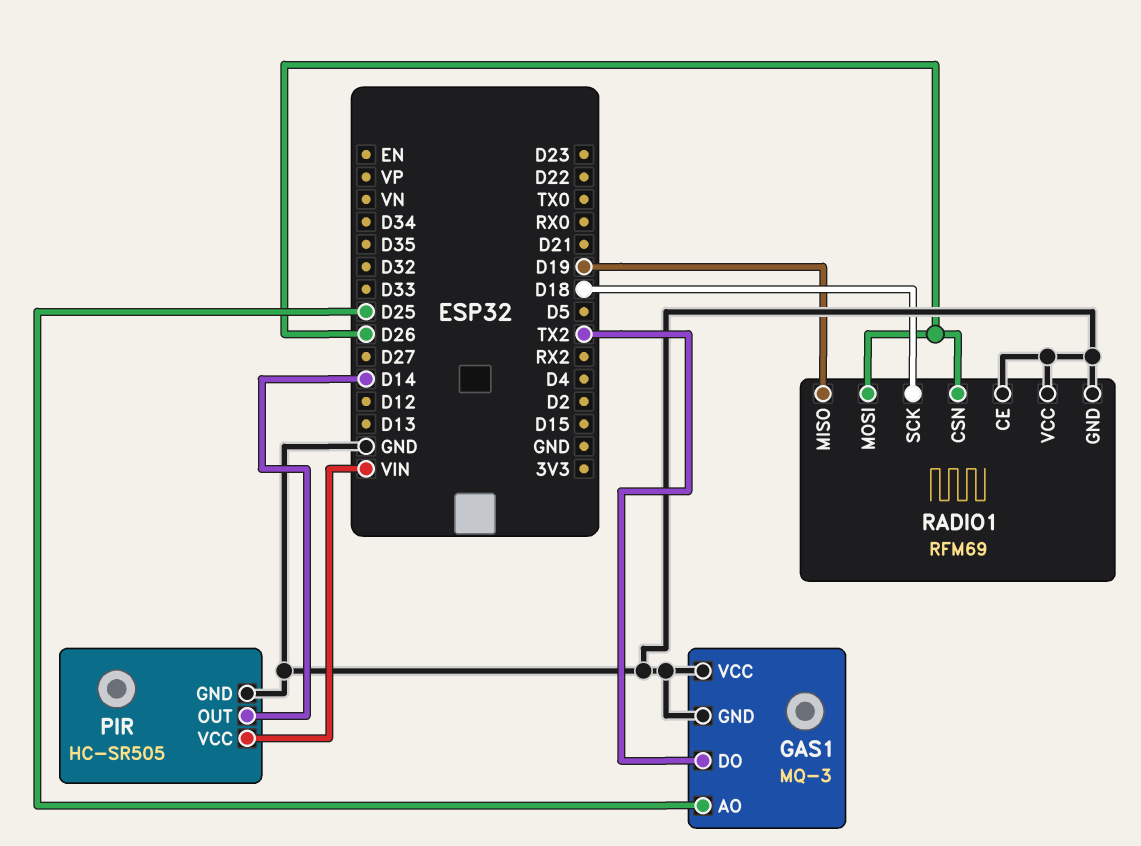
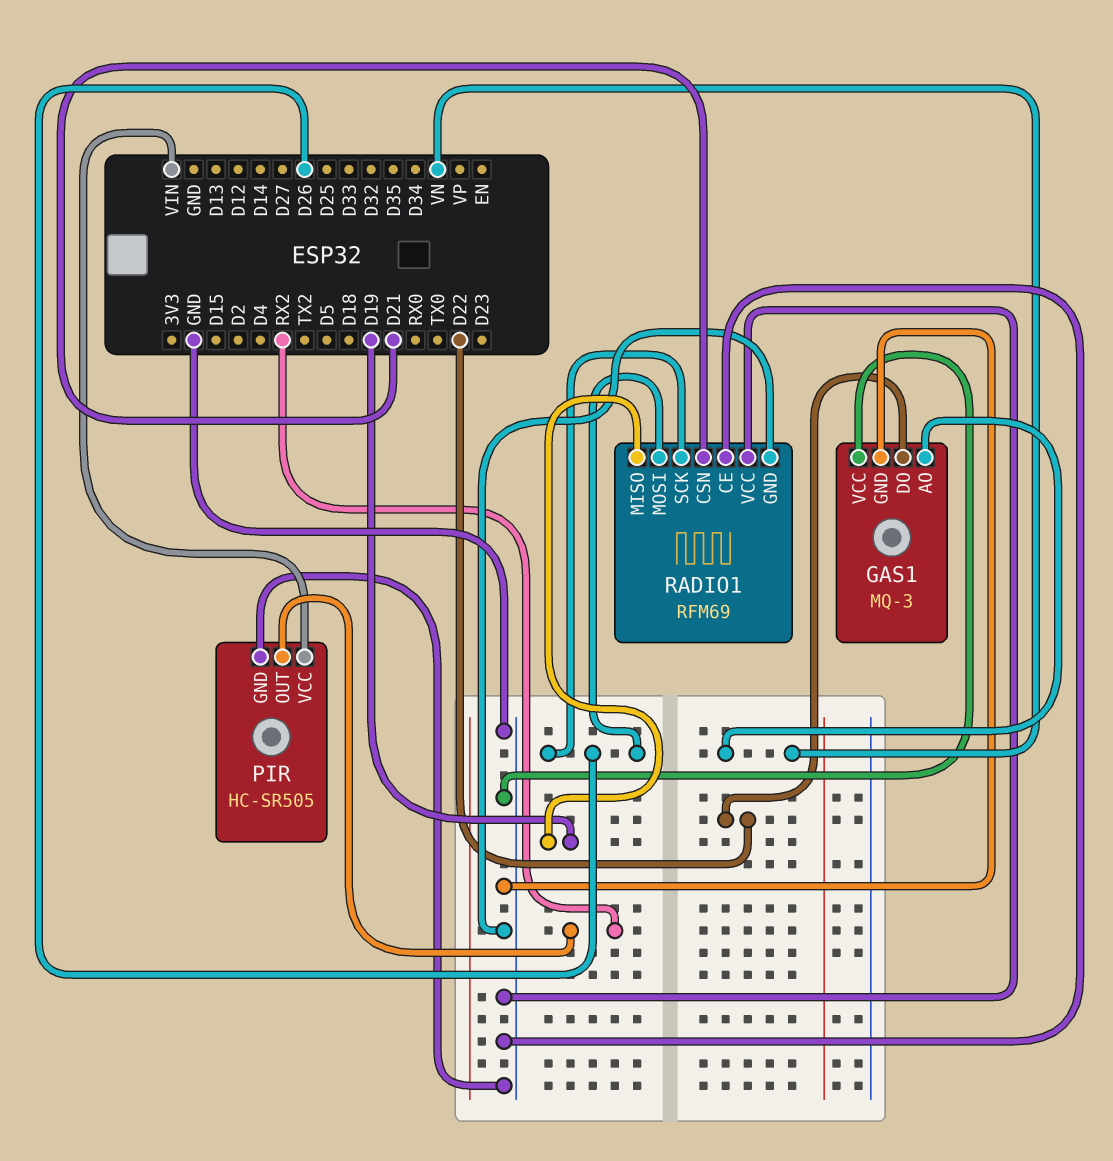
GAS1 pin AO: D25 -> VN
GAS1 pin DO: TX2 -> D22
PIR pin OUT: D14 -> RX2
RADIO1 pin CSN: D26 -> D21
RADIO1 pin SCK: D18 -> D26

